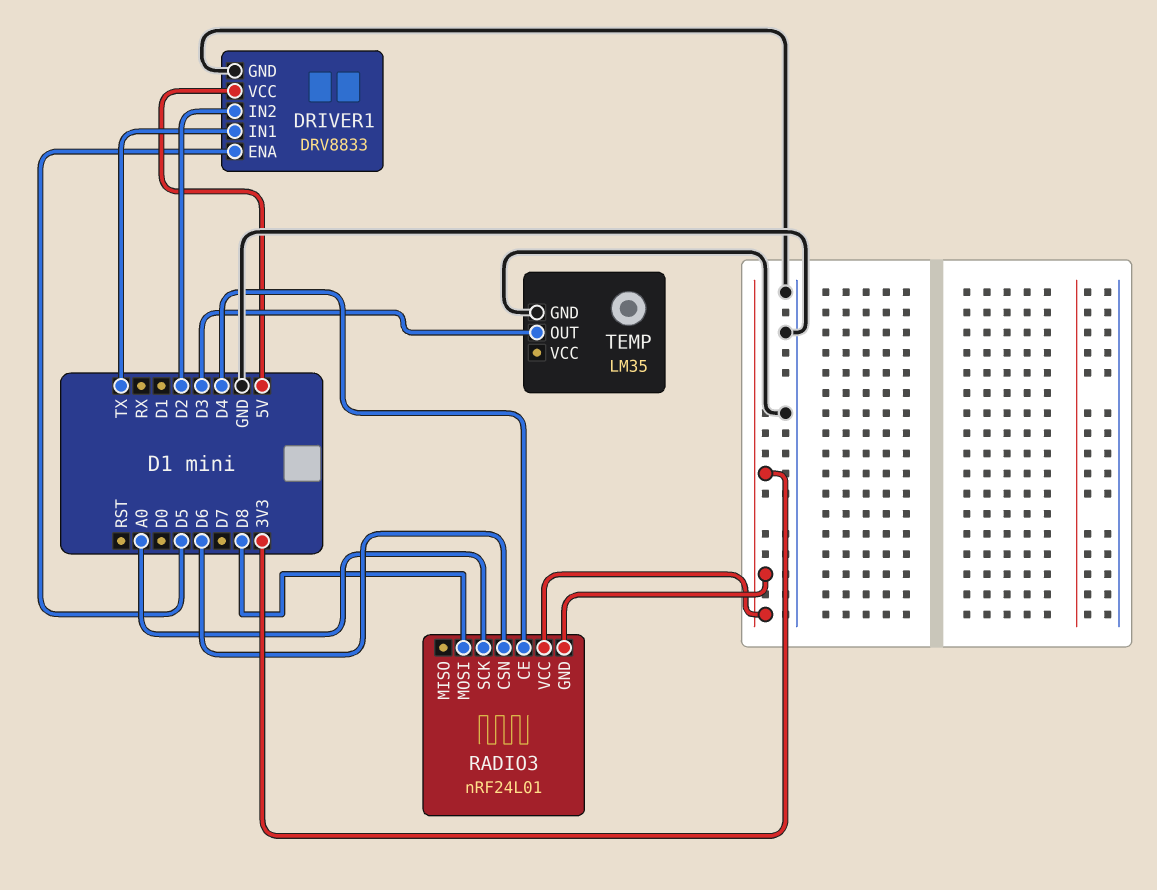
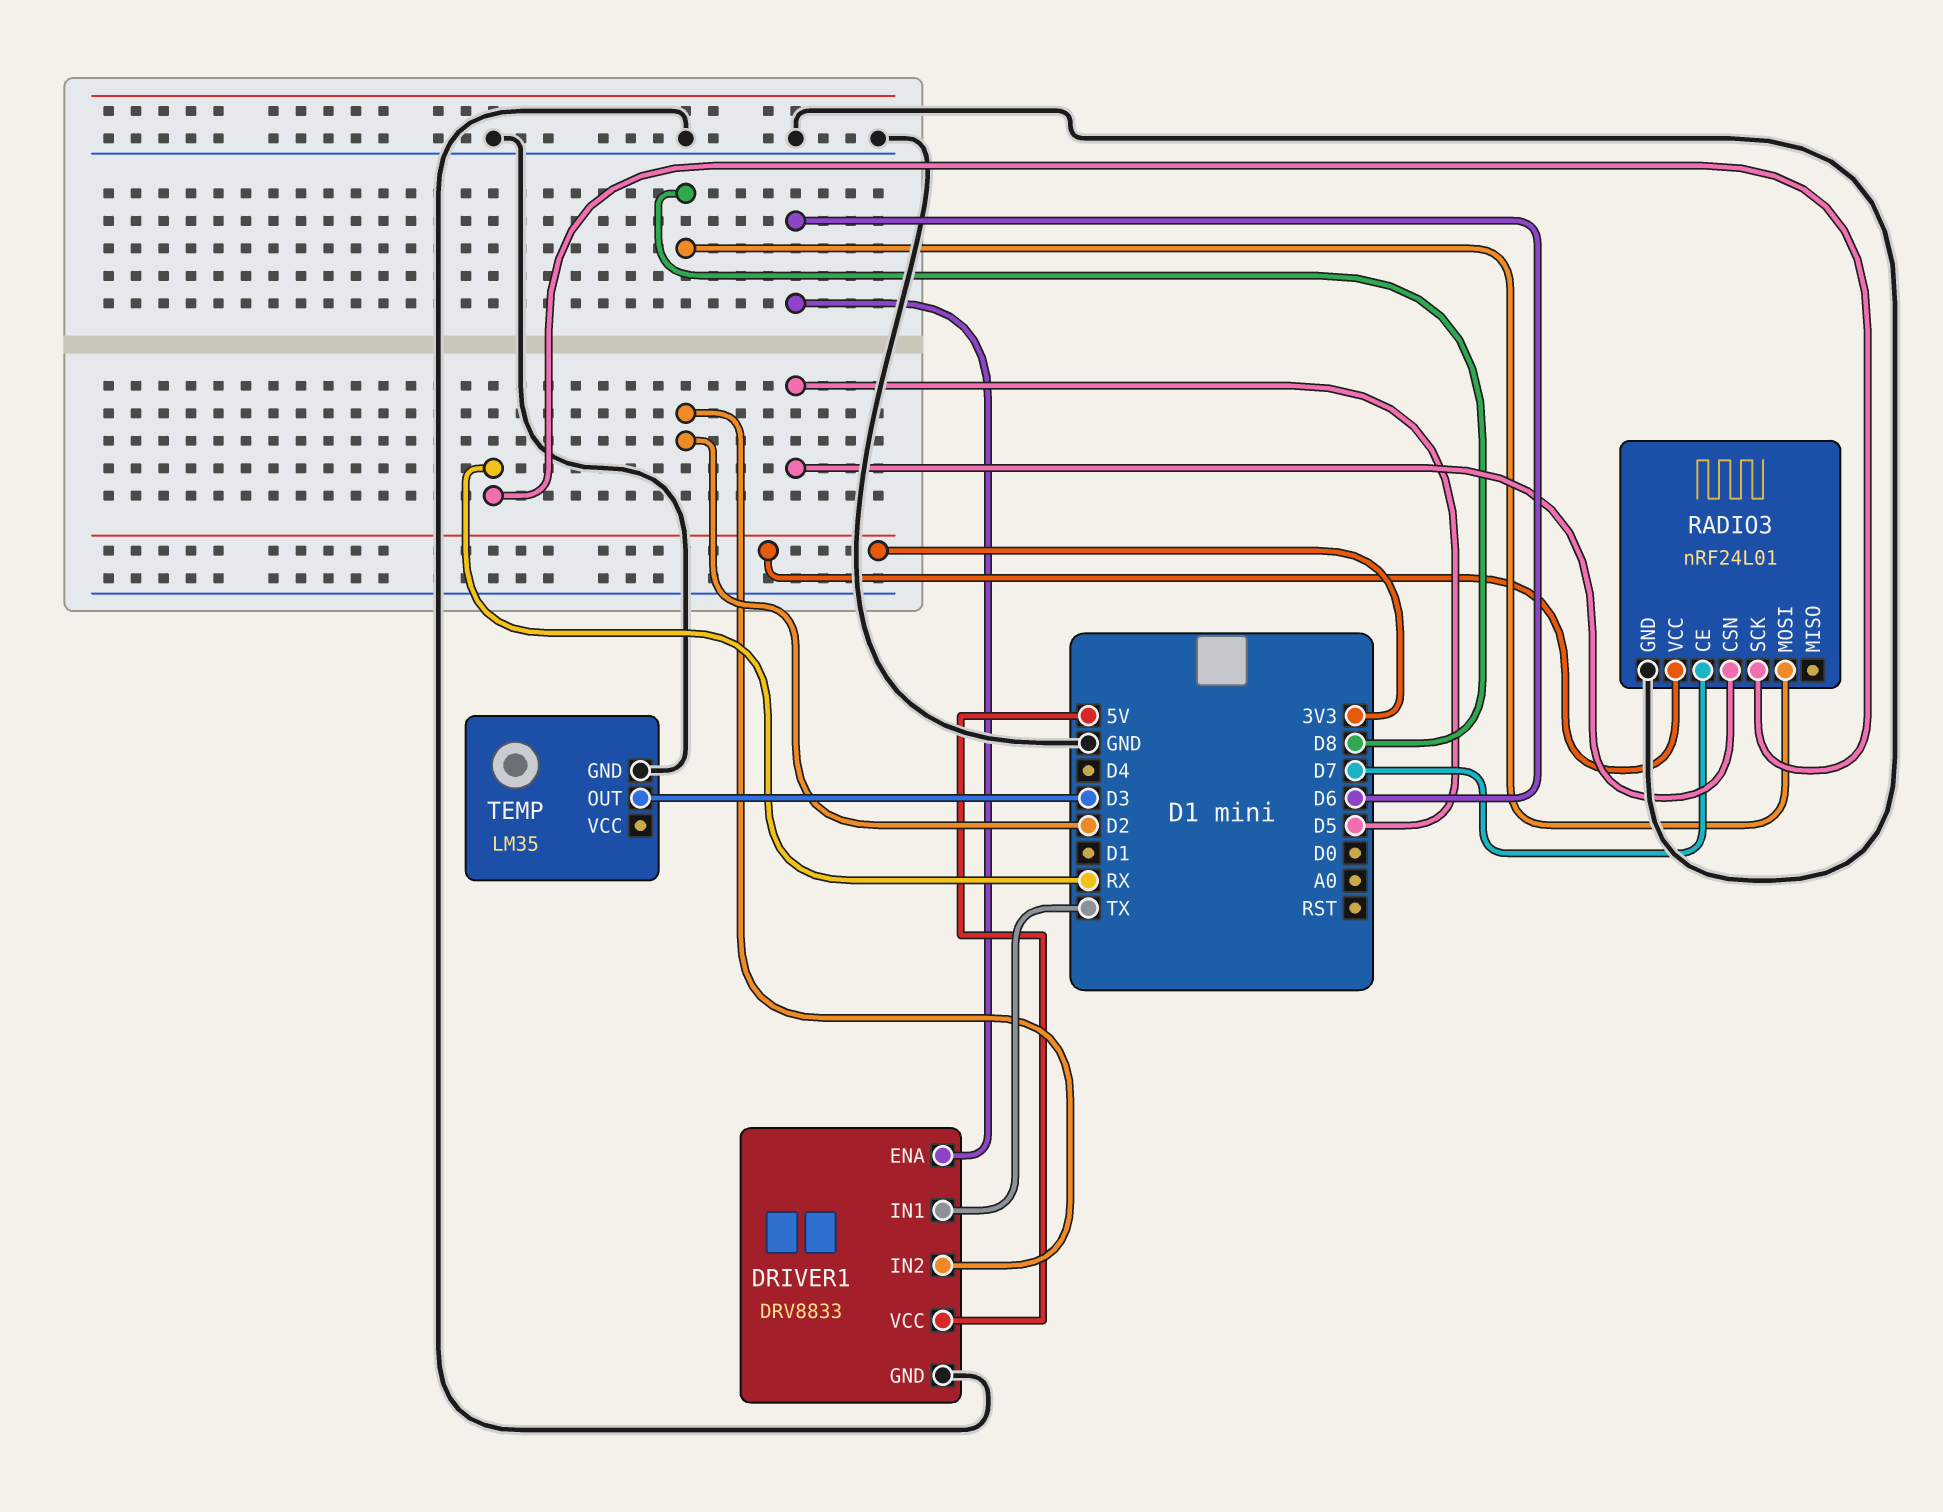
DRIVER1 pin ENA: D5 -> D6
RADIO3 pin CE: D4 -> D7
RADIO3 pin CSN: D6 -> D5
RADIO3 pin GND: 3V3 -> GND
RADIO3 pin SCK: A0 -> RX

